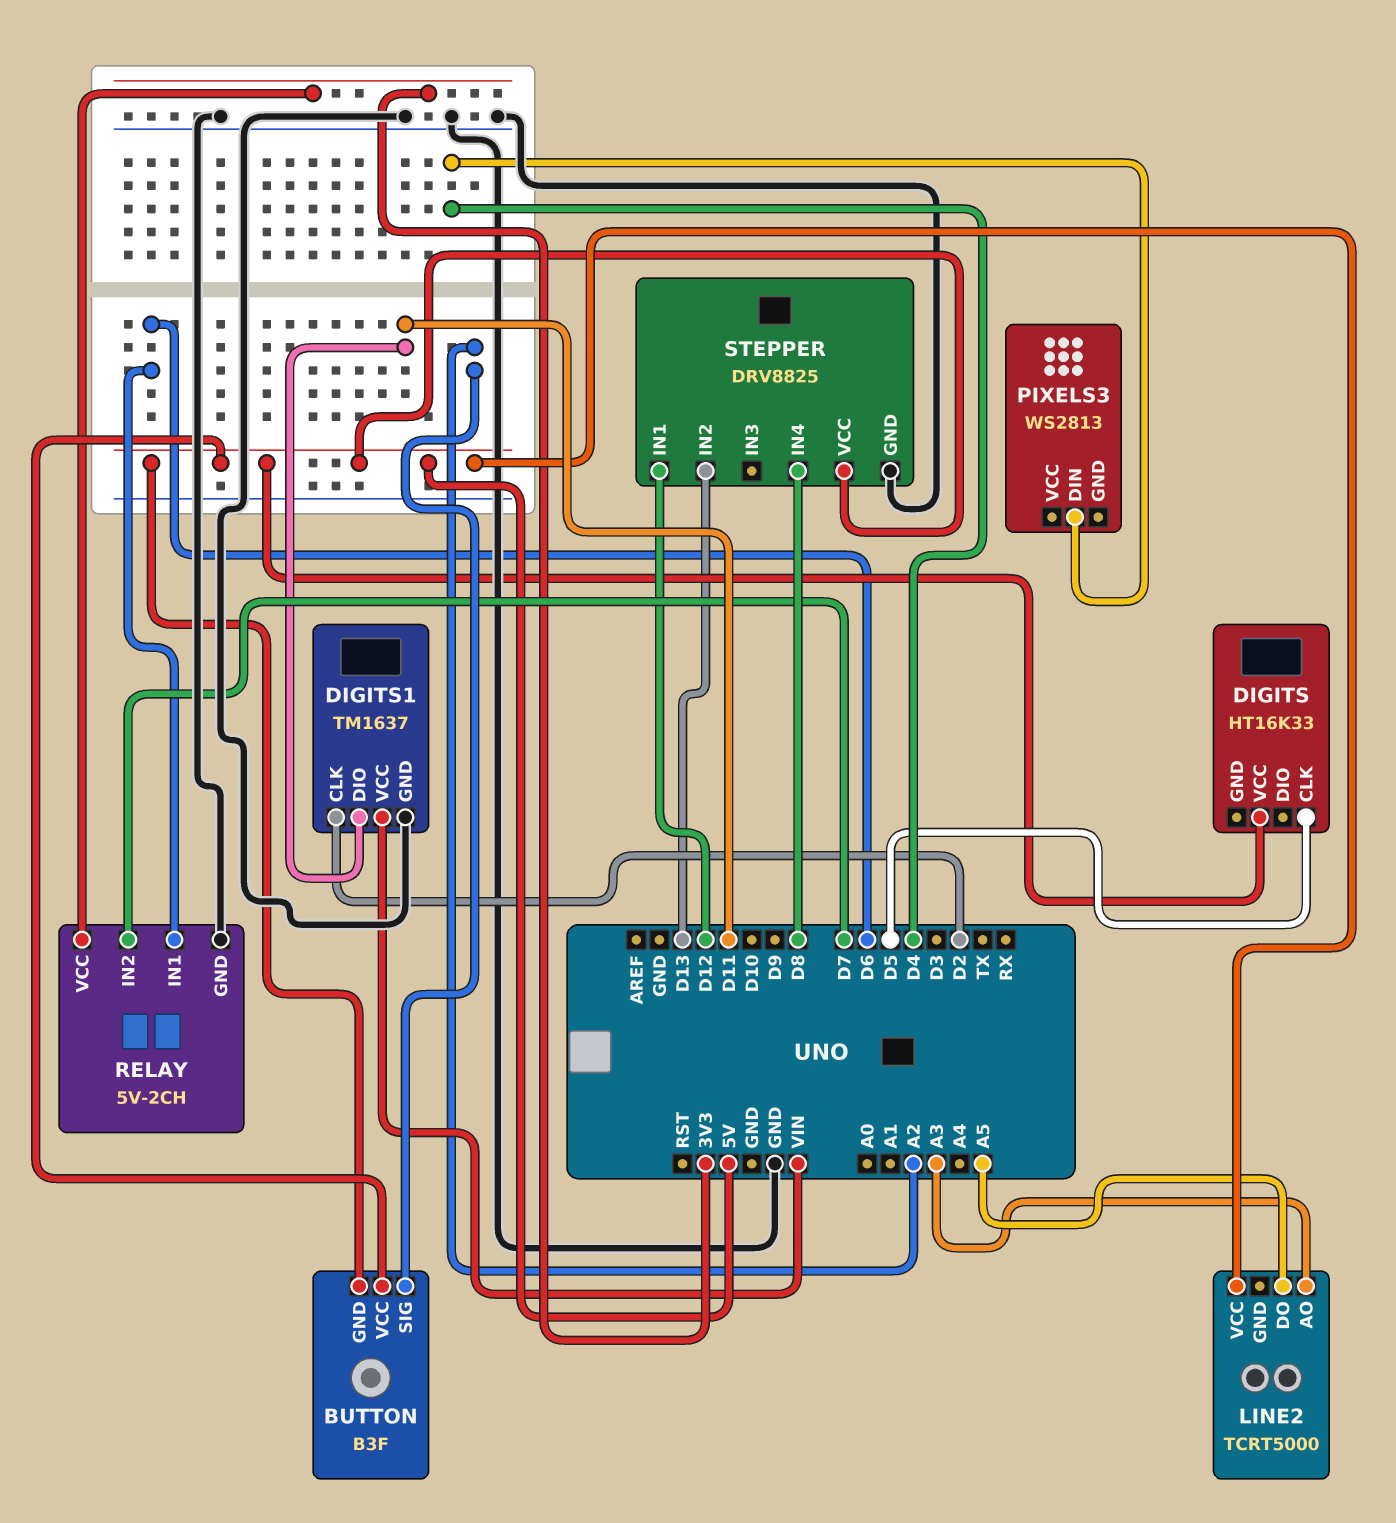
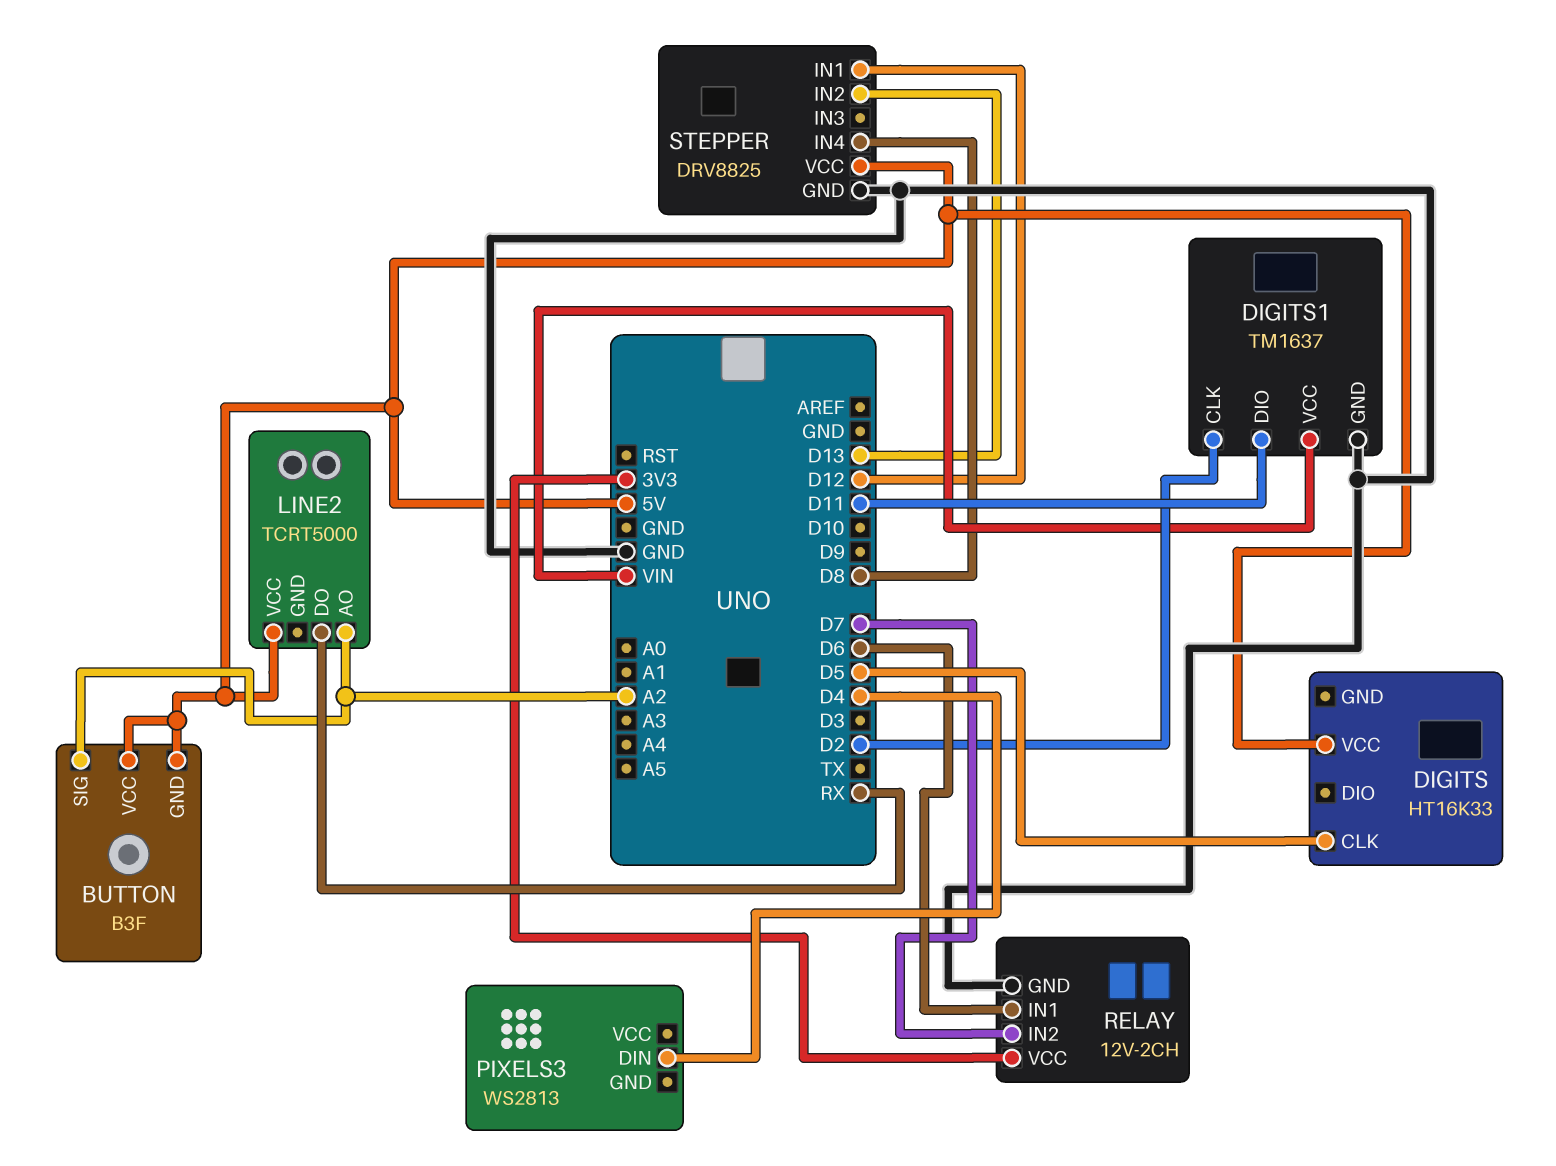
LINE2 pin AO: A3 -> A2
LINE2 pin DO: A5 -> RX
RELAY: 5V-2CH -> 12V-2CH

